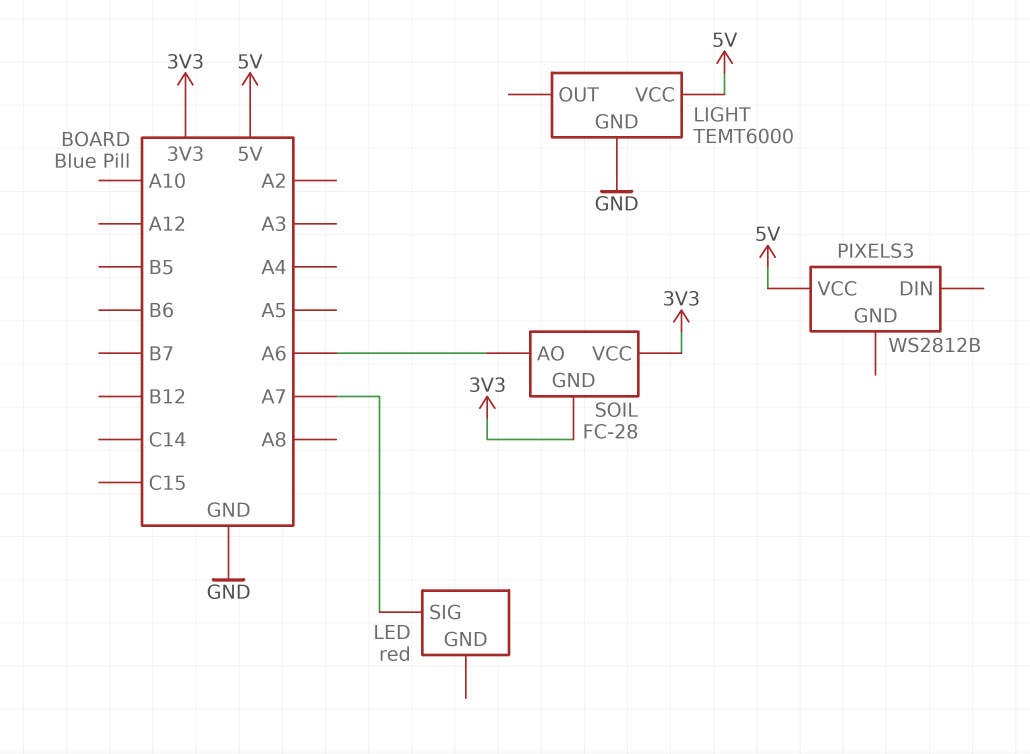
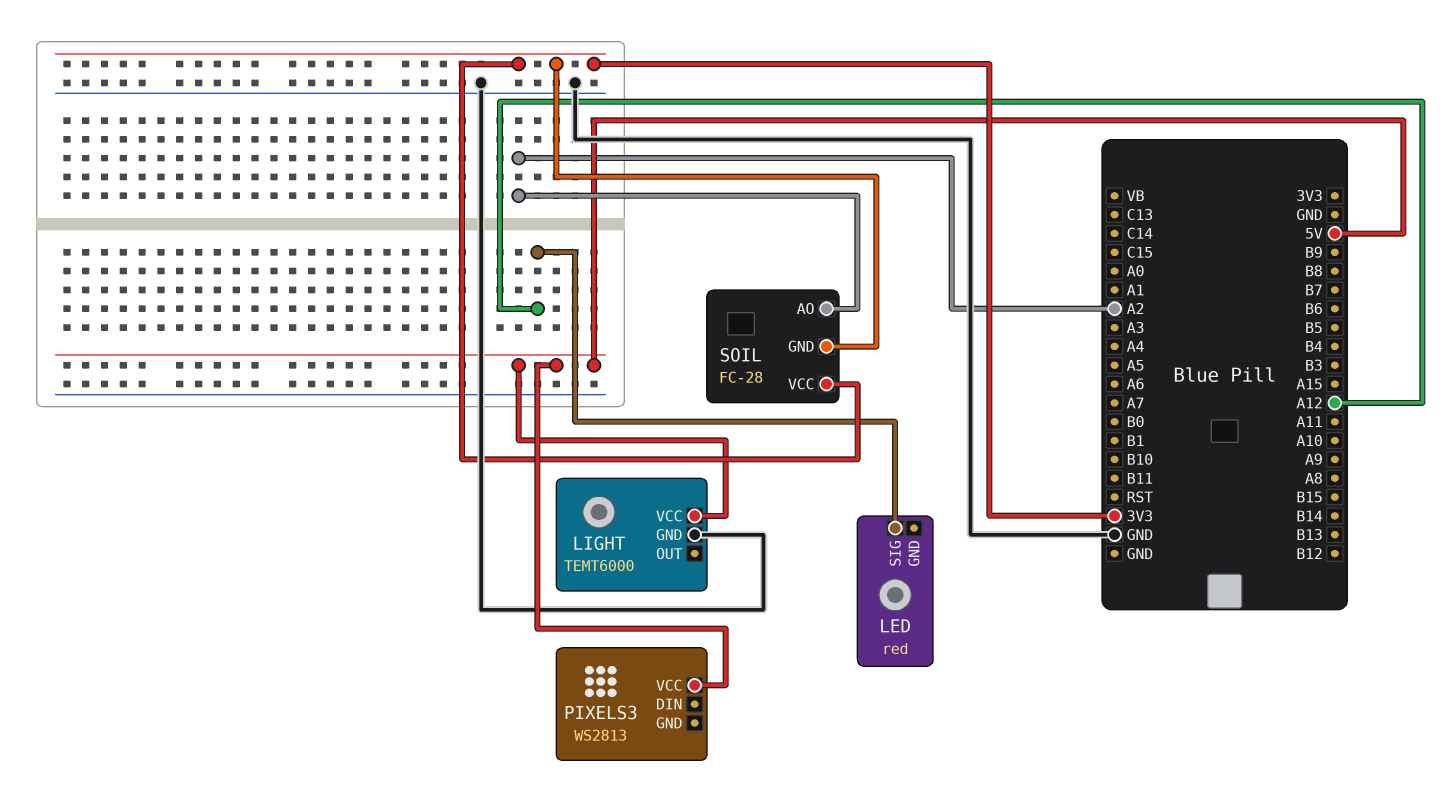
LED pin SIG: A7 -> A12
PIXELS3: WS2812B -> WS2813
SOIL pin AO: A6 -> A2

